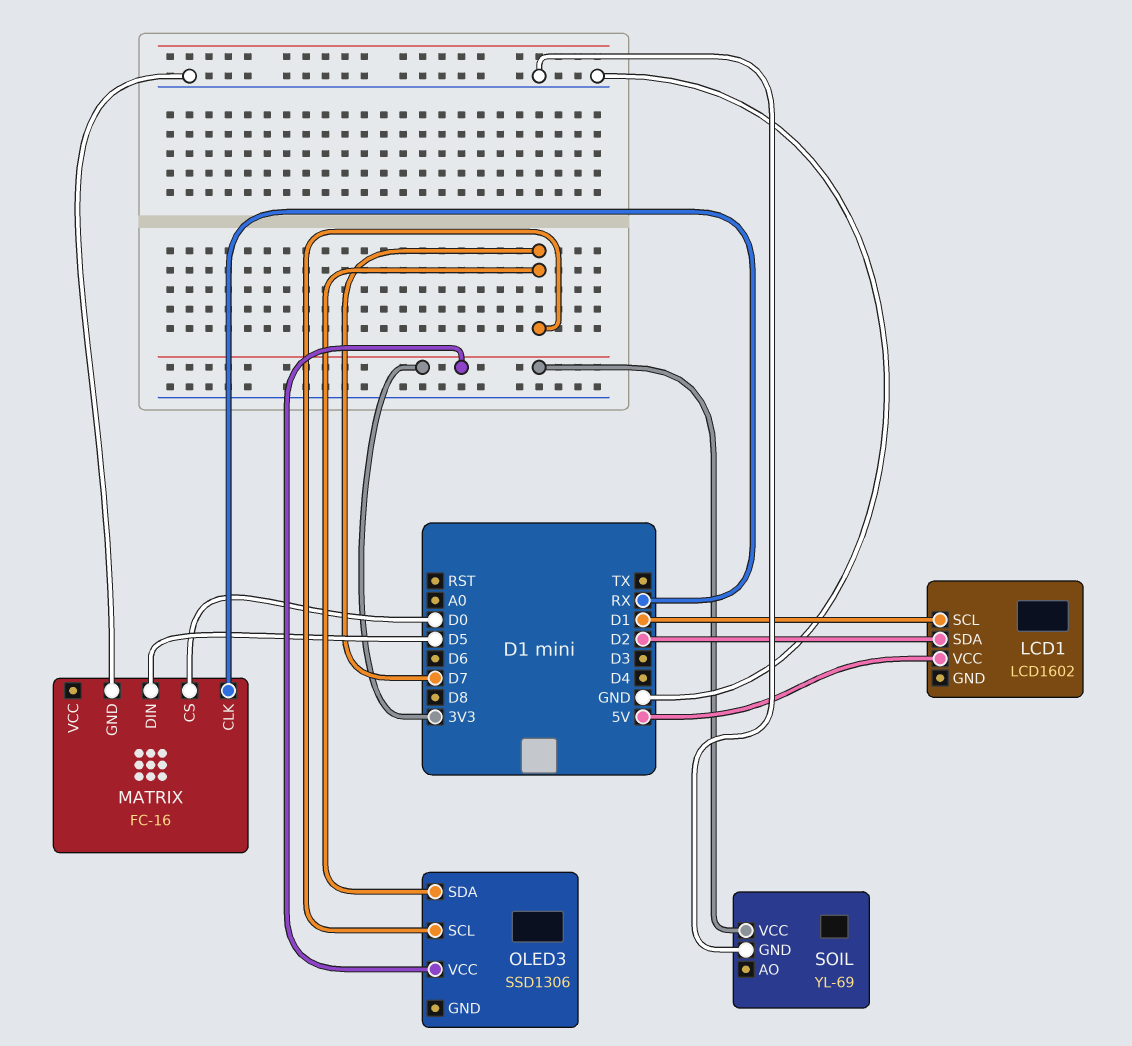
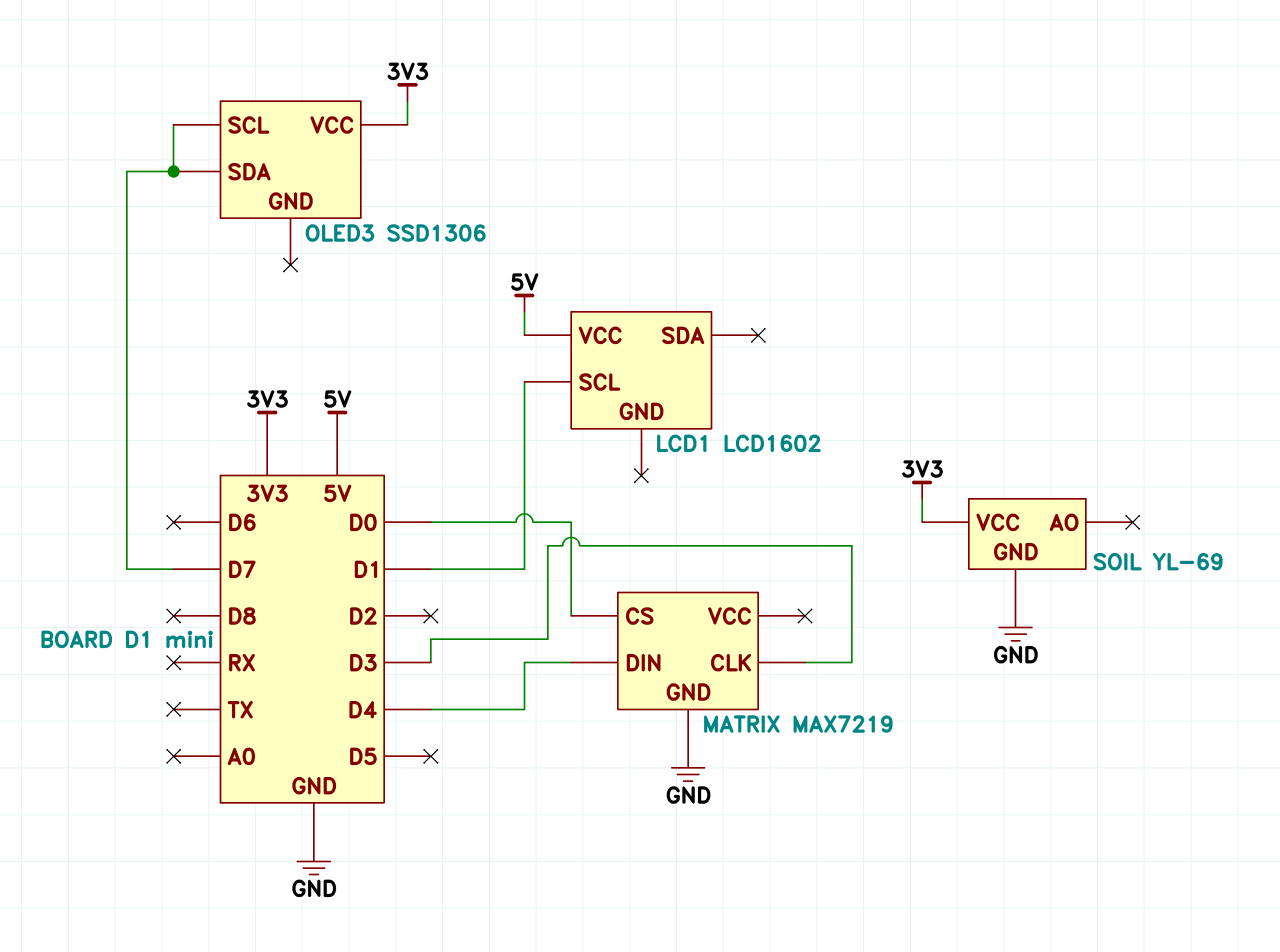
LCD1 pin SDA: D2 -> none
MATRIX: FC-16 -> MAX7219
MATRIX pin CLK: RX -> D3
MATRIX pin DIN: D5 -> D4

